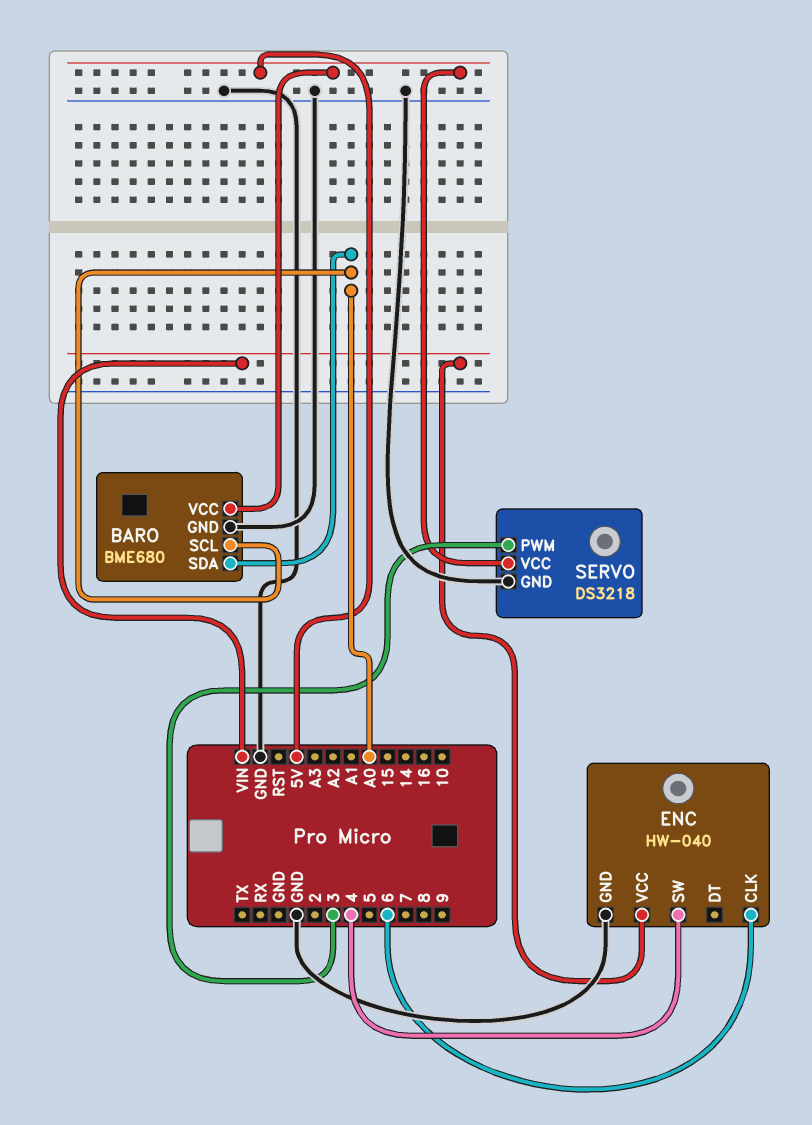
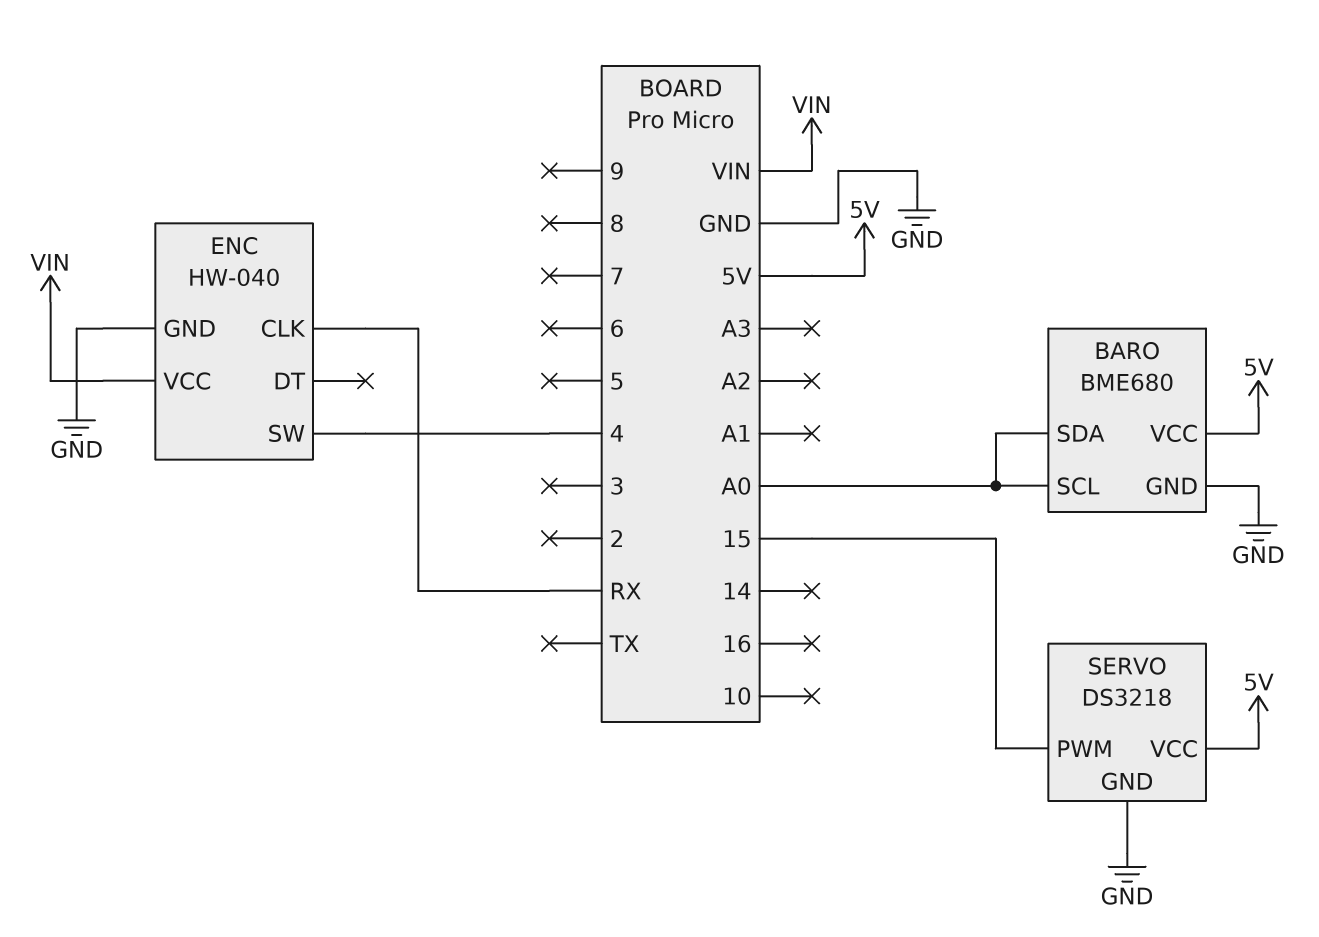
ENC pin CLK: 6 -> RX
SERVO pin PWM: 3 -> 15

